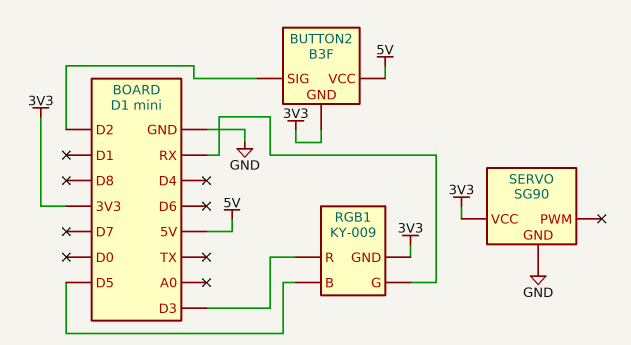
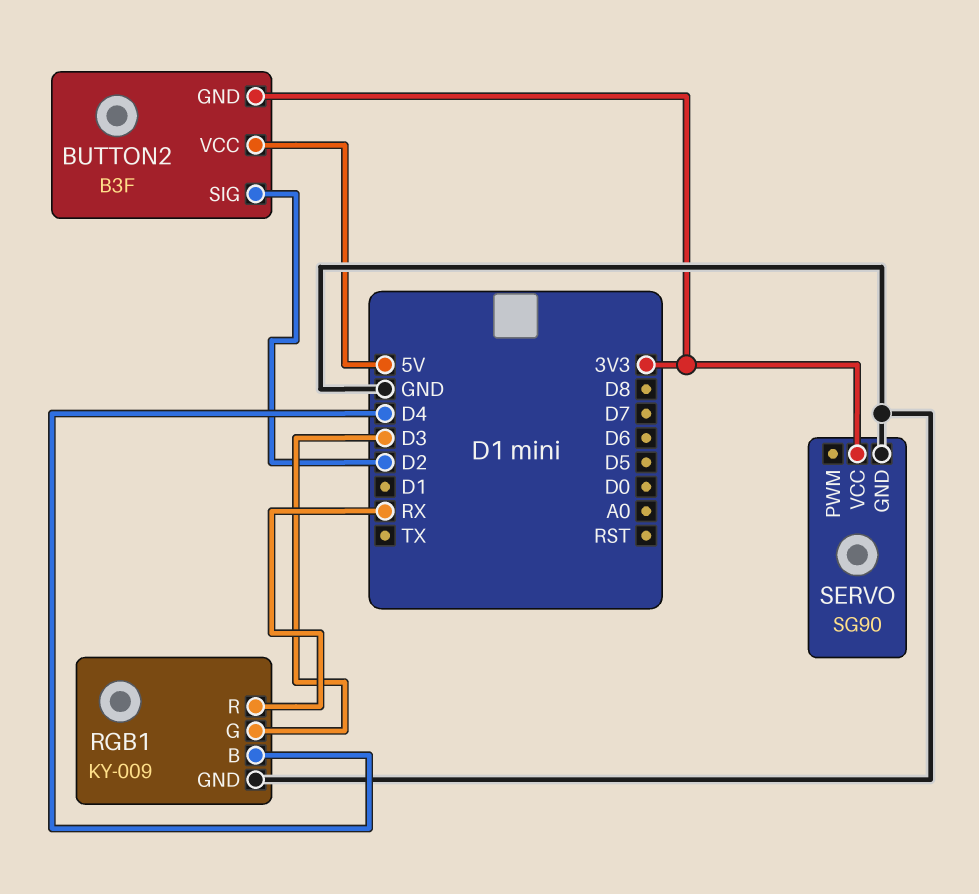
RGB1 pin B: D5 -> D4
RGB1 pin G: RX -> D3
RGB1 pin GND: 3V3 -> GND
RGB1 pin R: D3 -> RX

